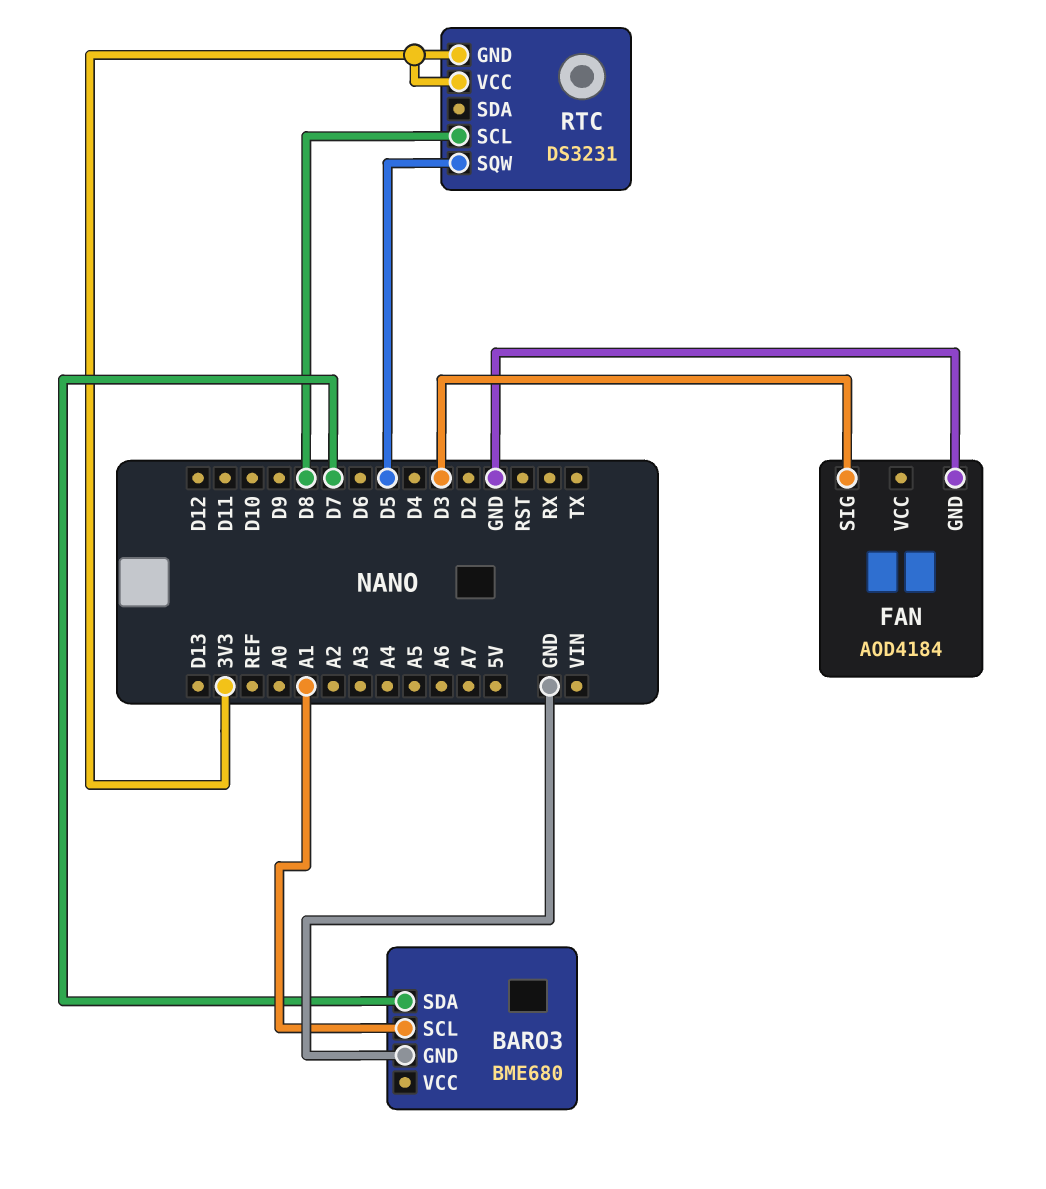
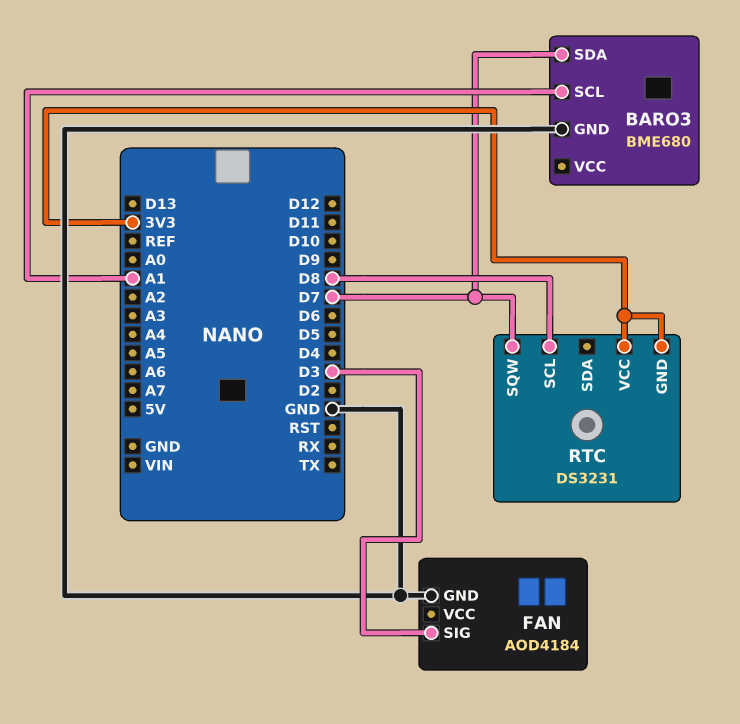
RTC pin SQW: D5 -> D7

